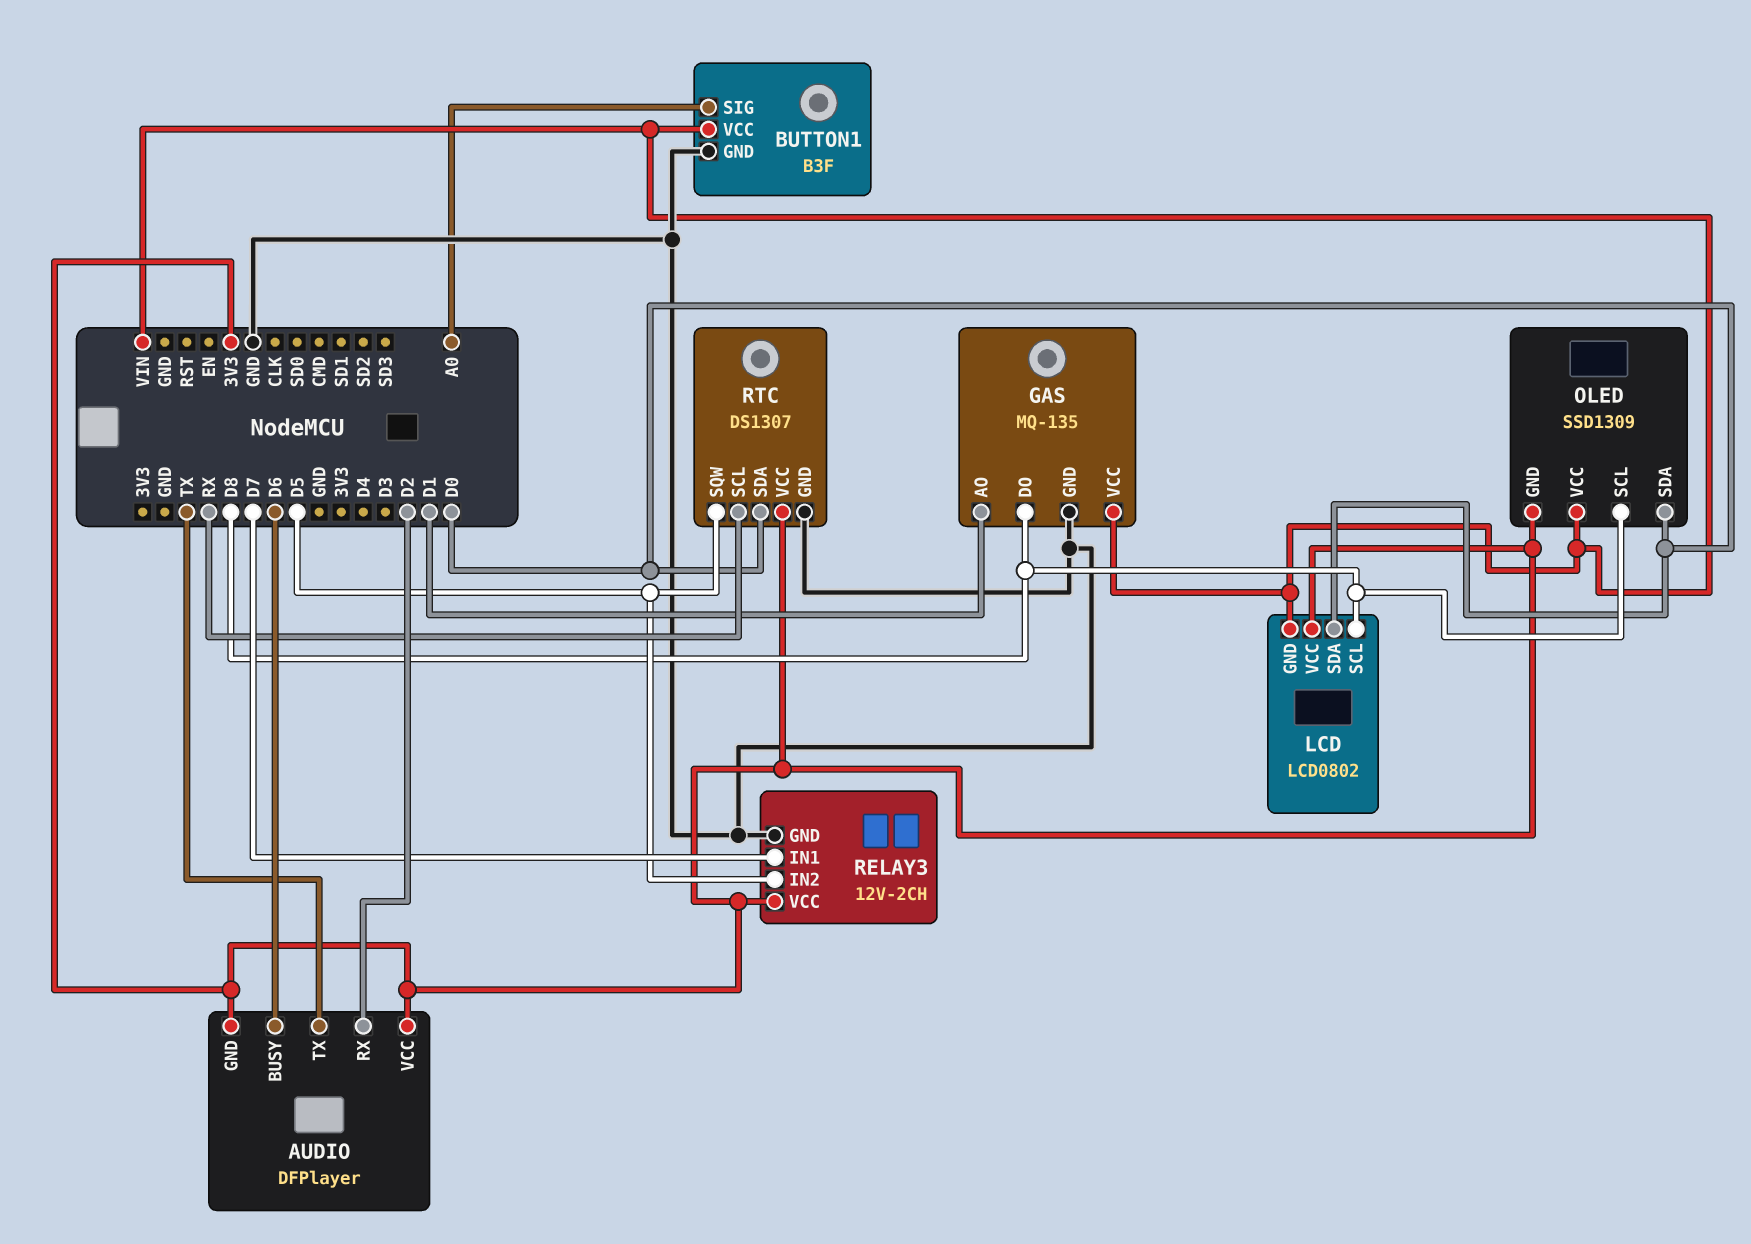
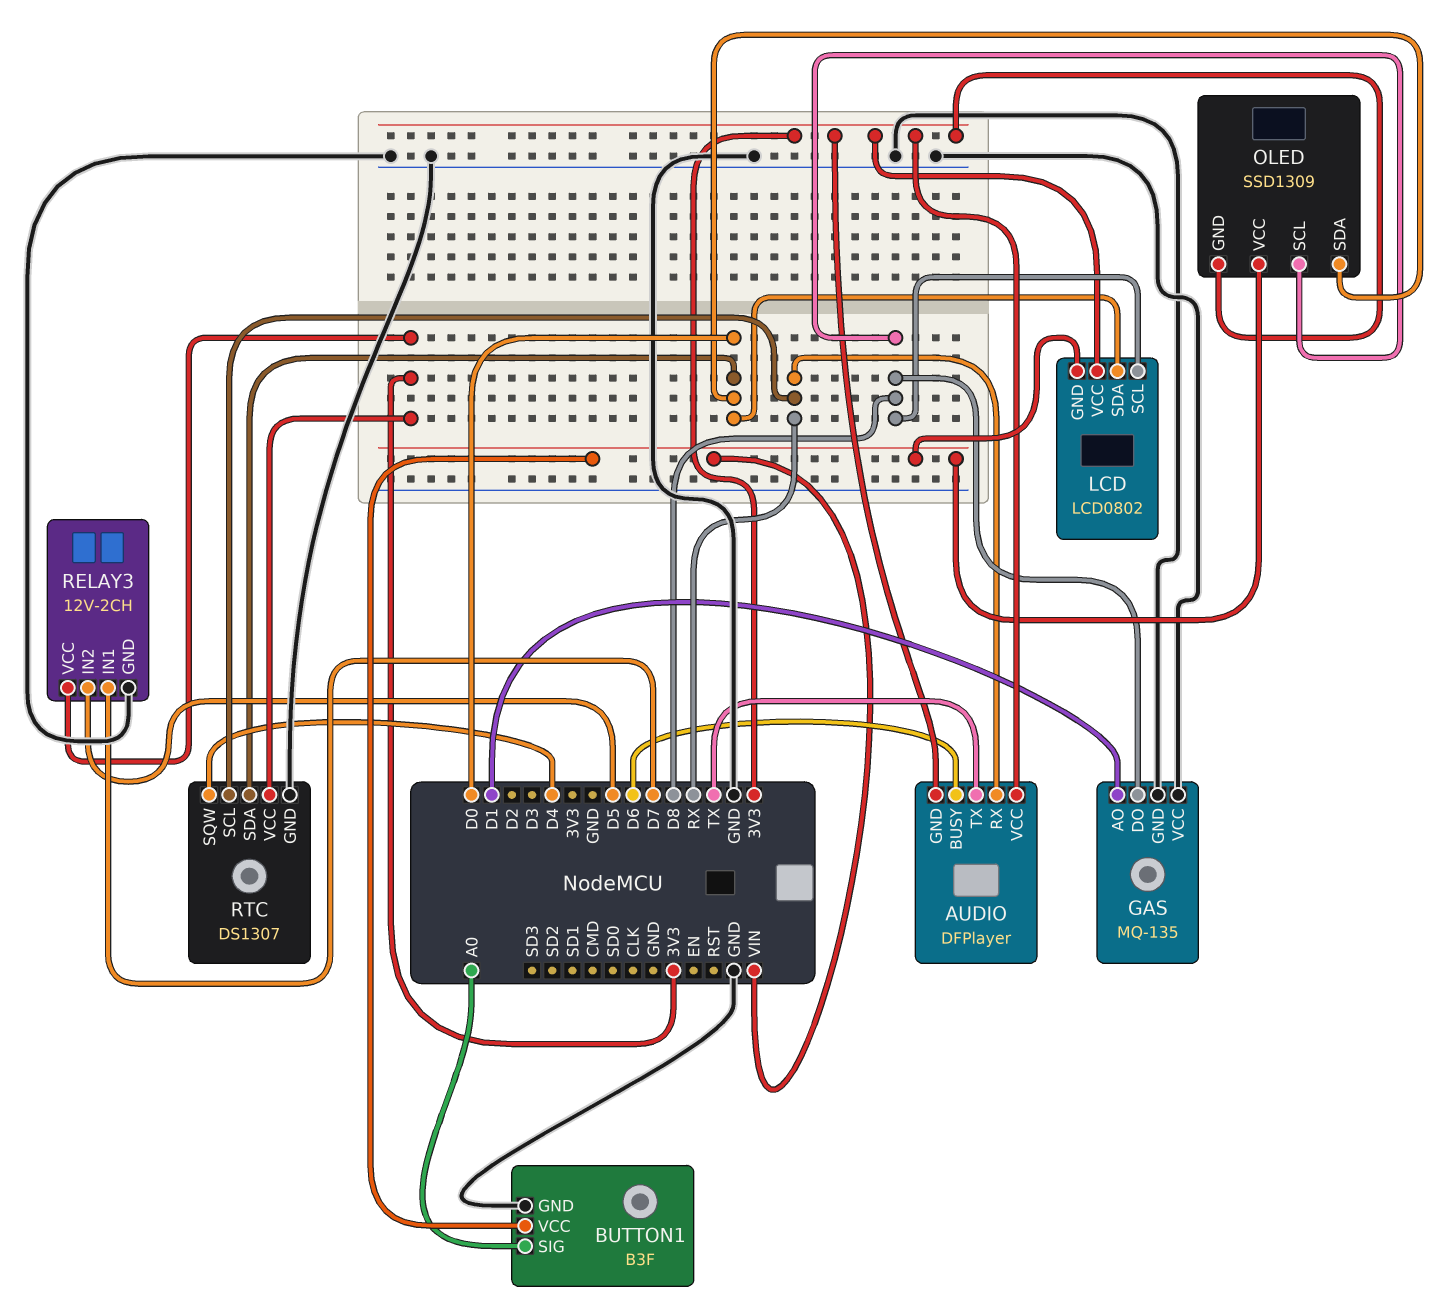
AUDIO pin RX: D2 -> RX
GAS pin VCC: VIN -> GND
RTC pin SQW: D5 -> D4

